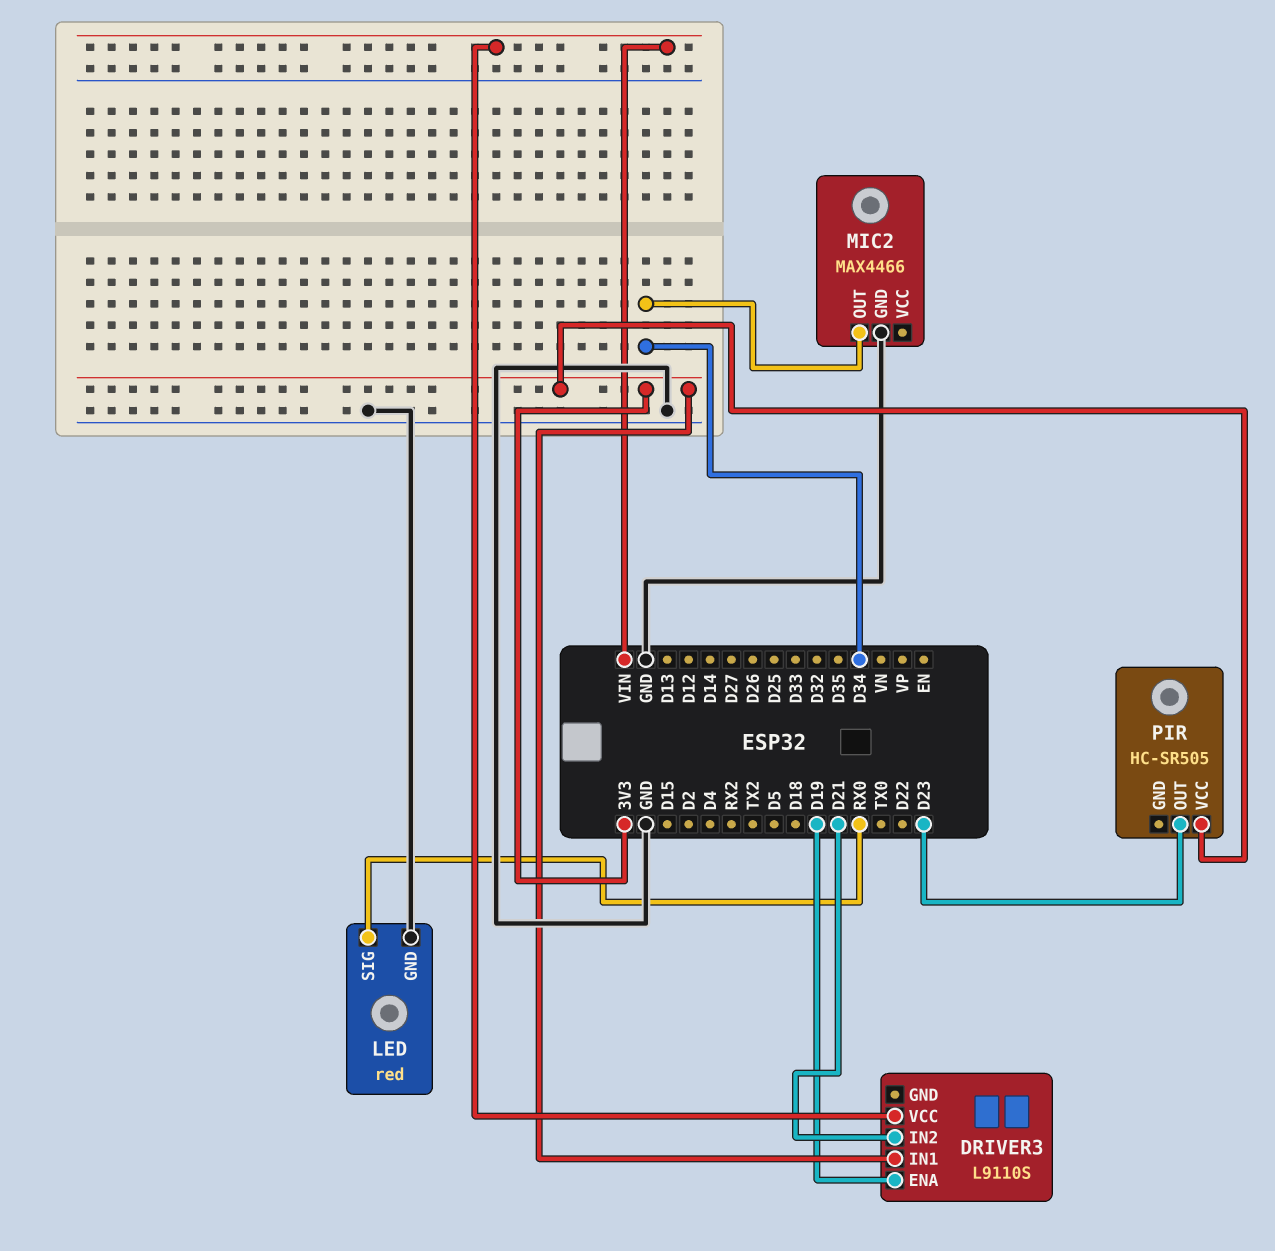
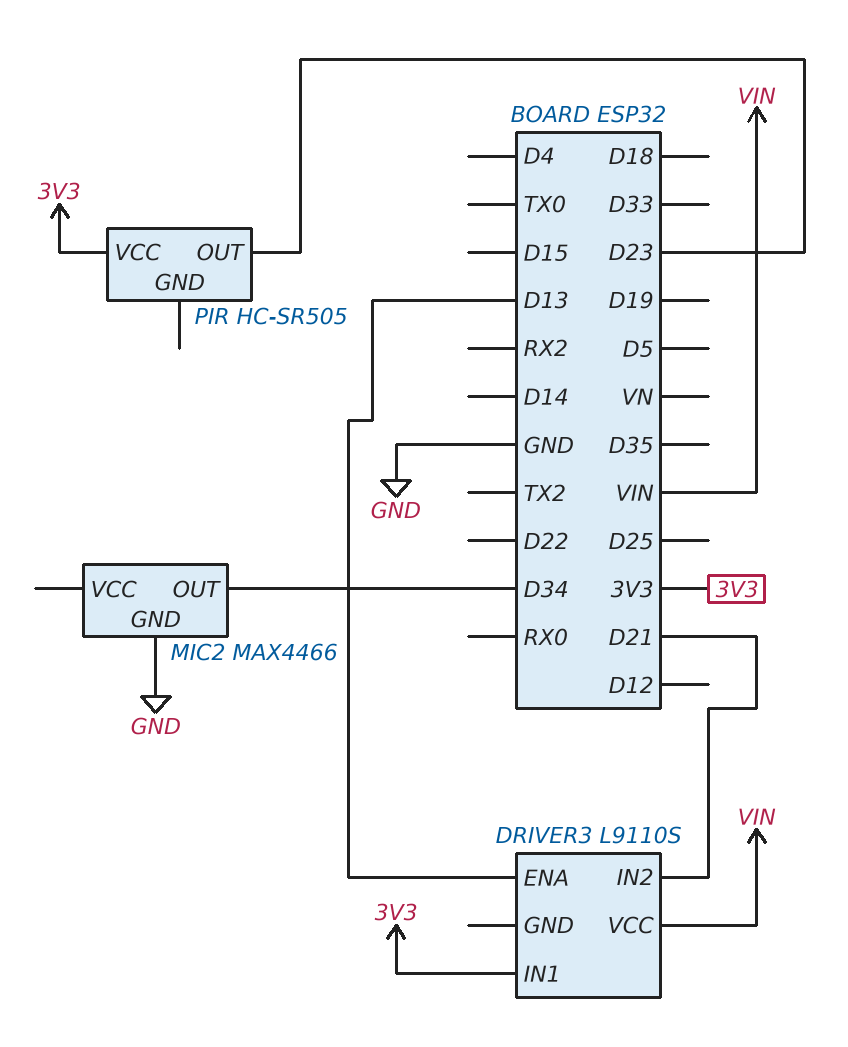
DRIVER3 pin ENA: D19 -> D13
LED: red -> none
LED pin GND: GND -> none
LED pin SIG: RX0 -> none

